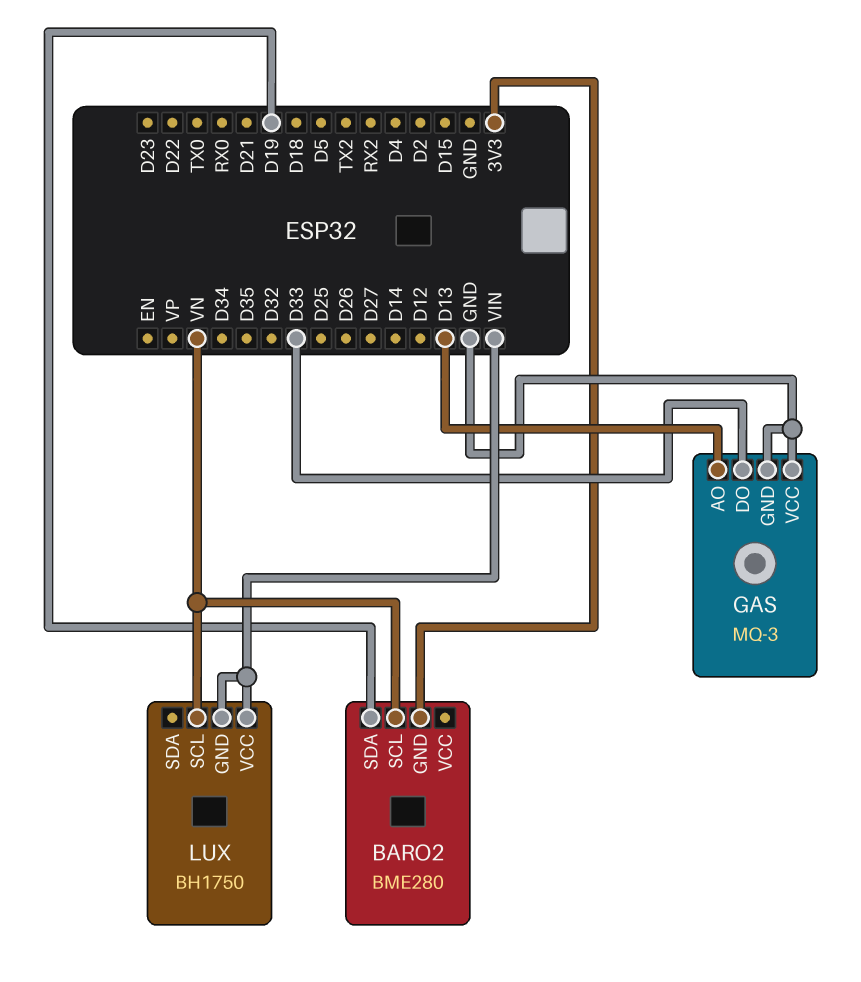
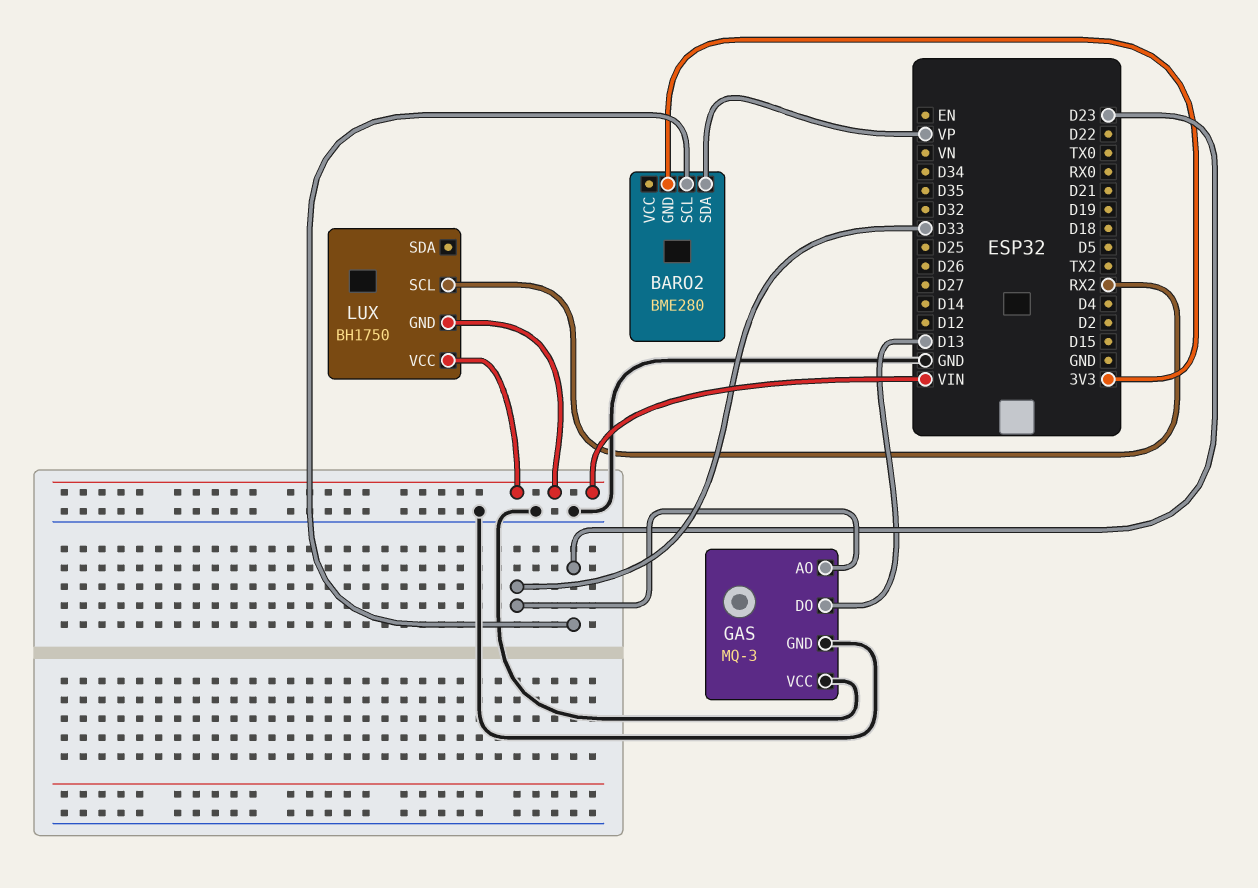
BARO2 pin SCL: VN -> D23
BARO2 pin SDA: D19 -> VP
GAS pin AO: D13 -> D33
GAS pin DO: D33 -> D13
LUX pin SCL: VN -> RX2

